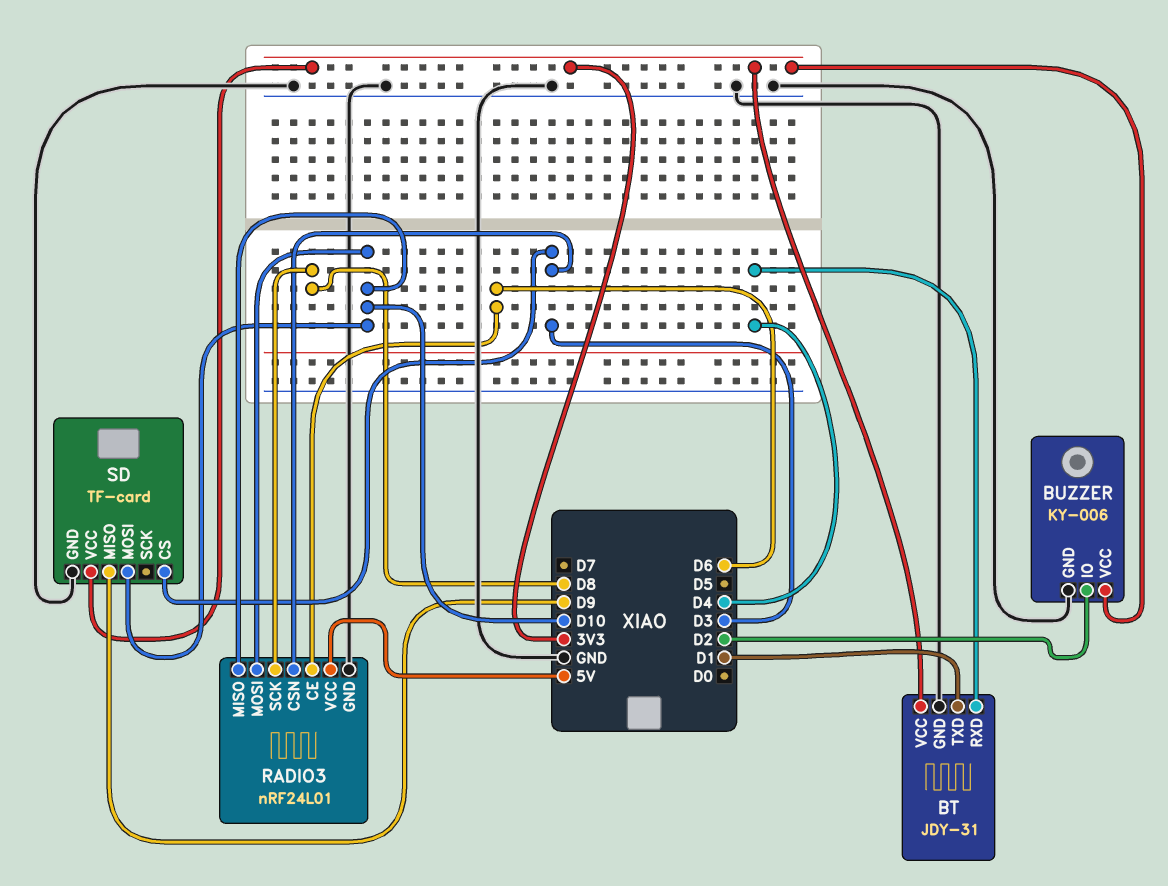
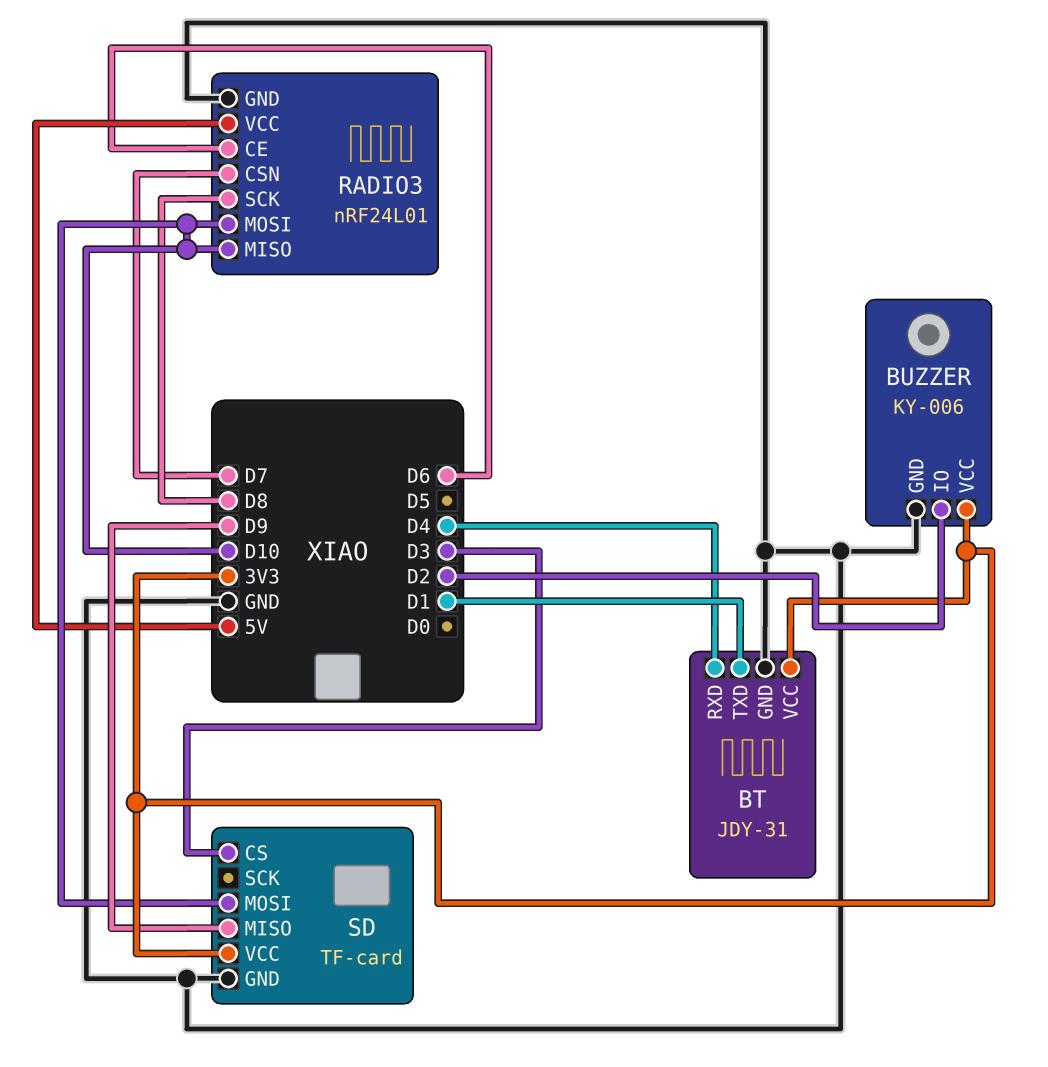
RADIO3 pin CSN: D3 -> D7

